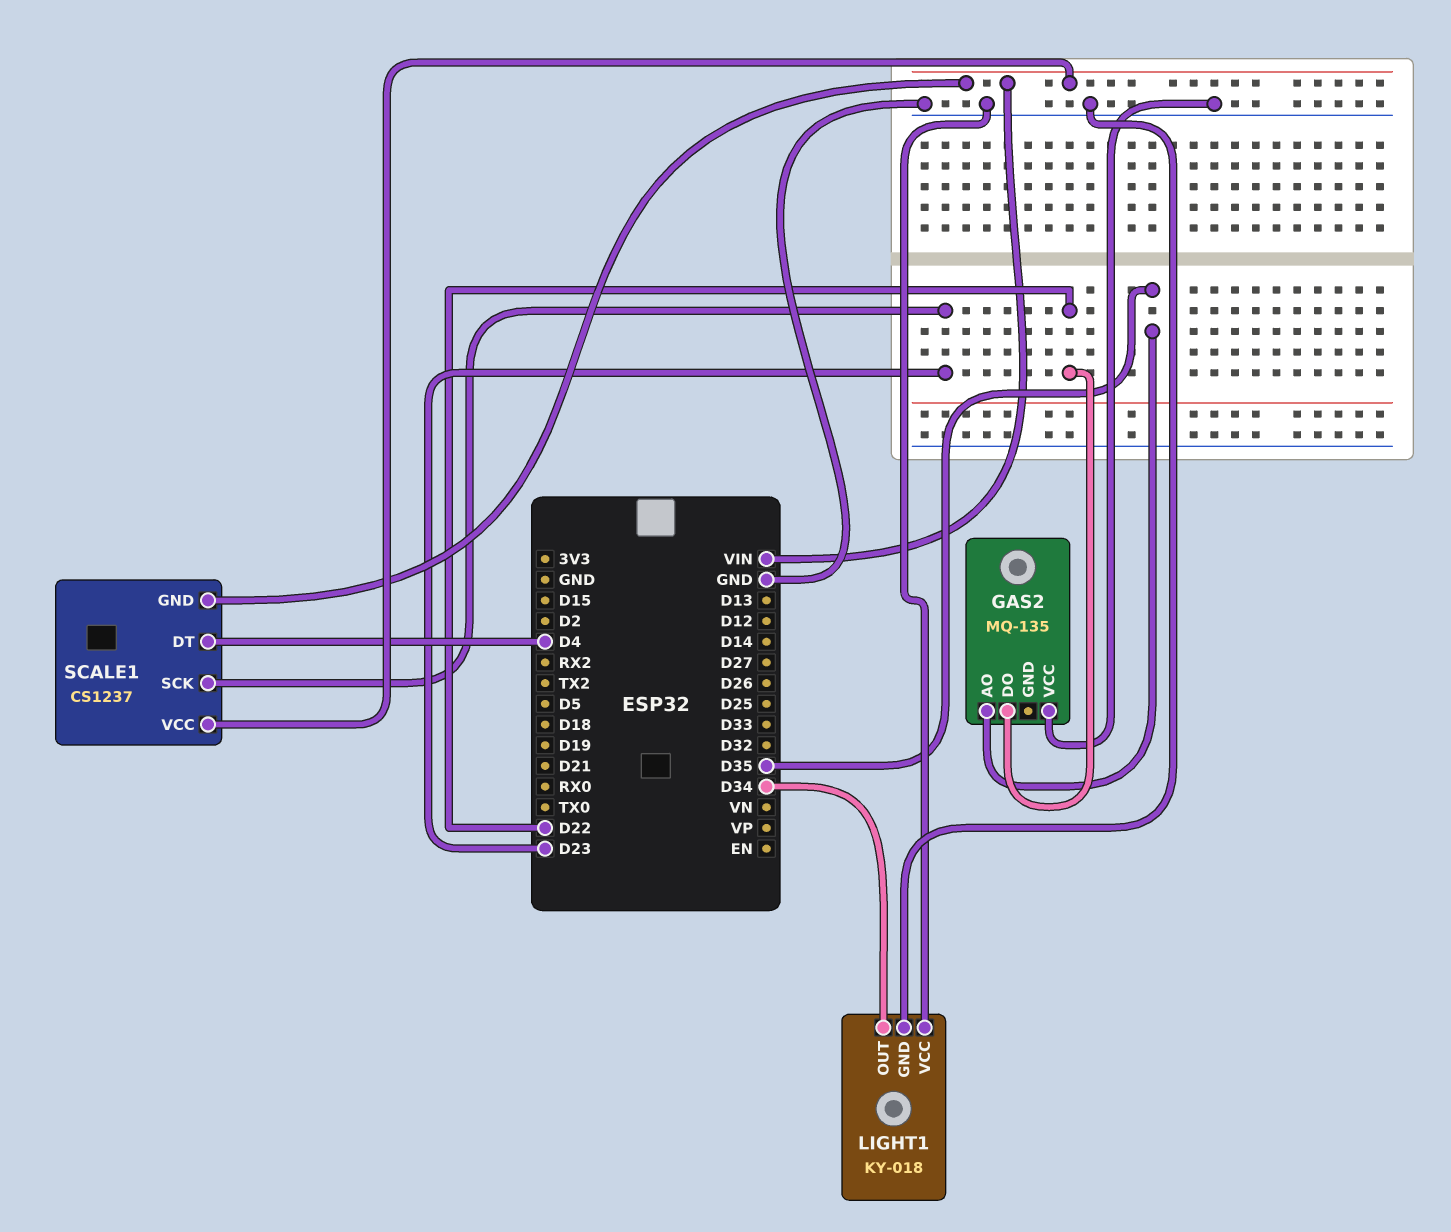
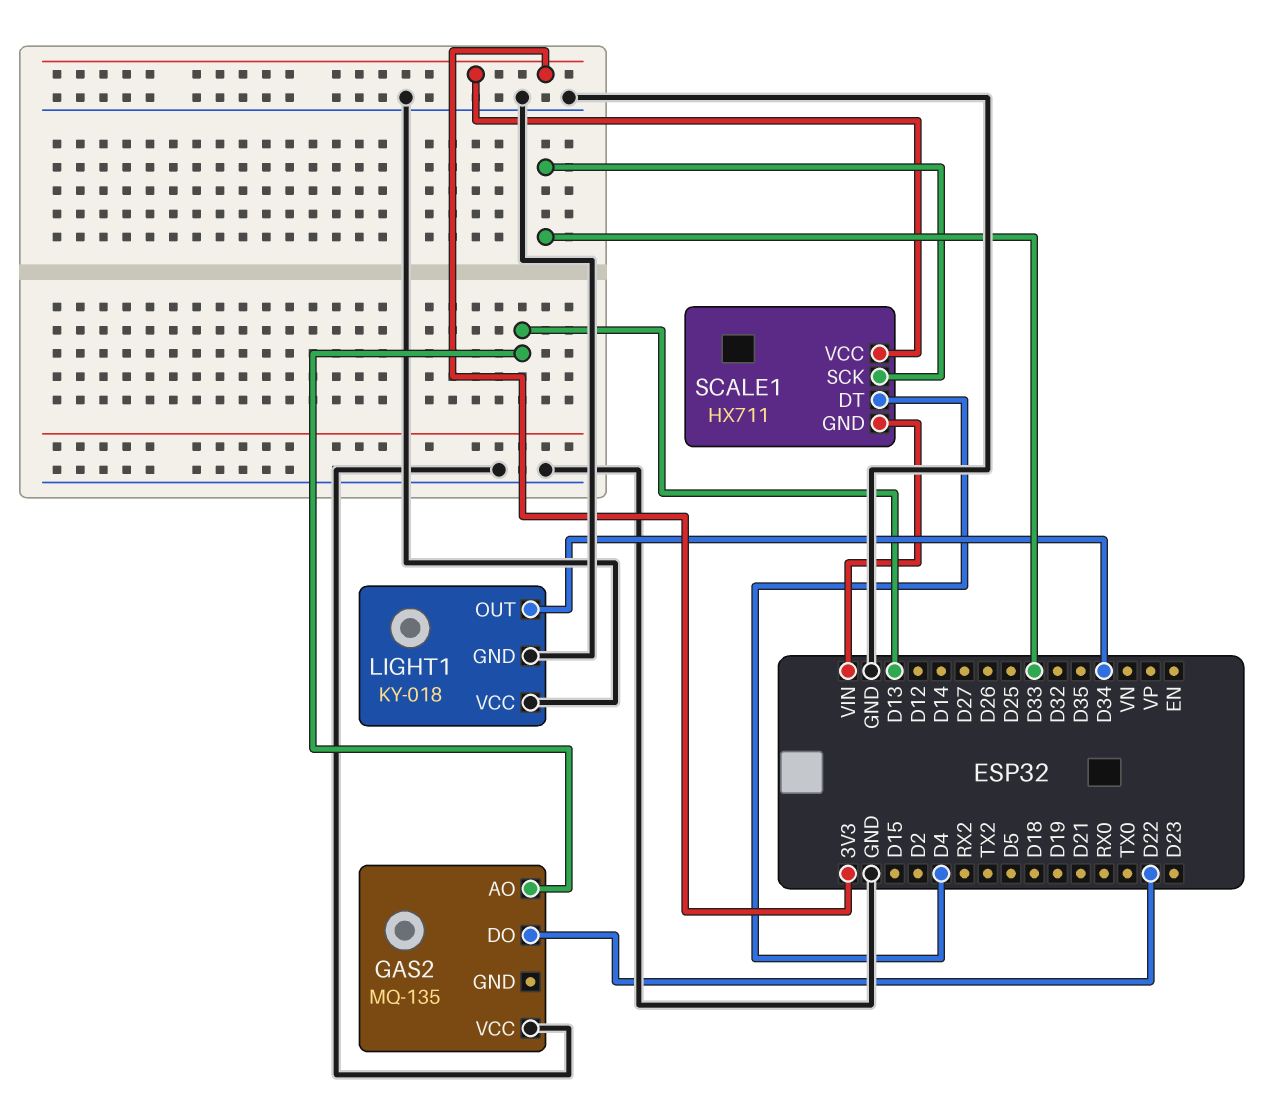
GAS2 pin AO: D35 -> D13
SCALE1: CS1237 -> HX711
SCALE1 pin SCK: D23 -> D33
SCALE1 pin VCC: VIN -> 3V3

